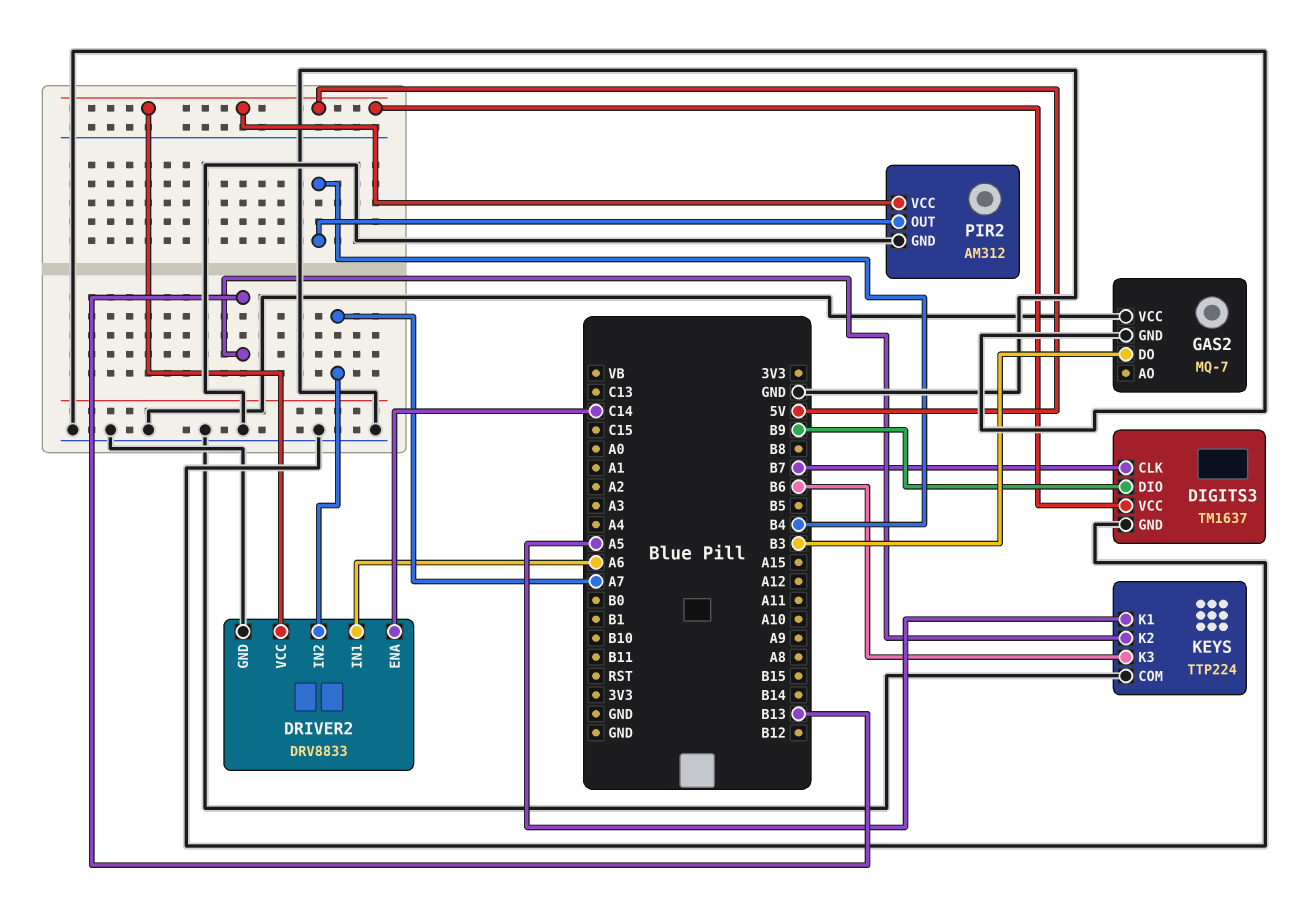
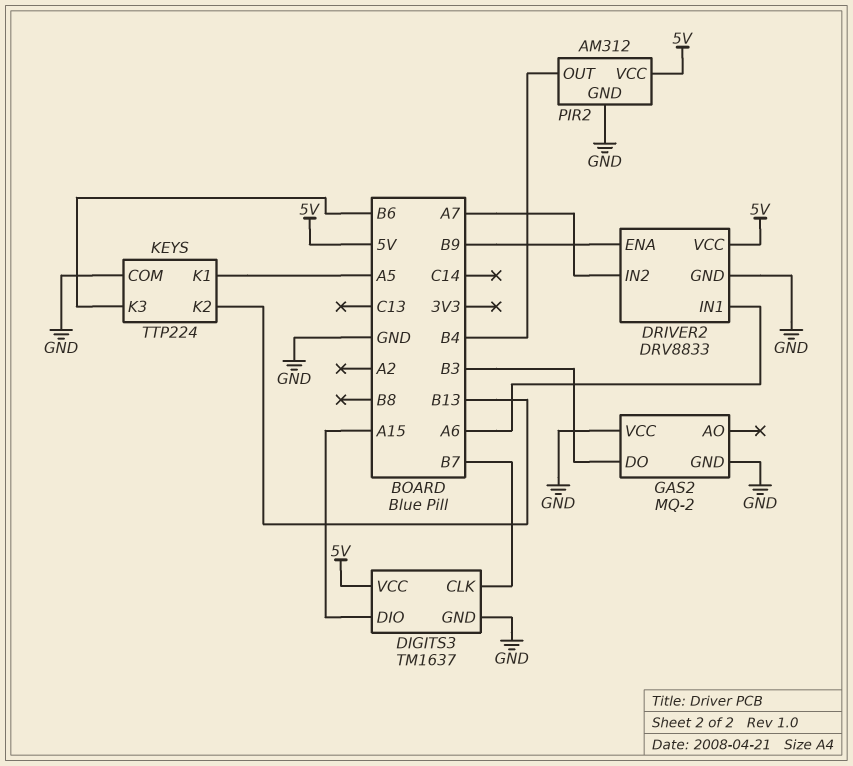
DIGITS3 pin DIO: B9 -> A15
DRIVER2 pin ENA: C14 -> B9
GAS2: MQ-7 -> MQ-2

